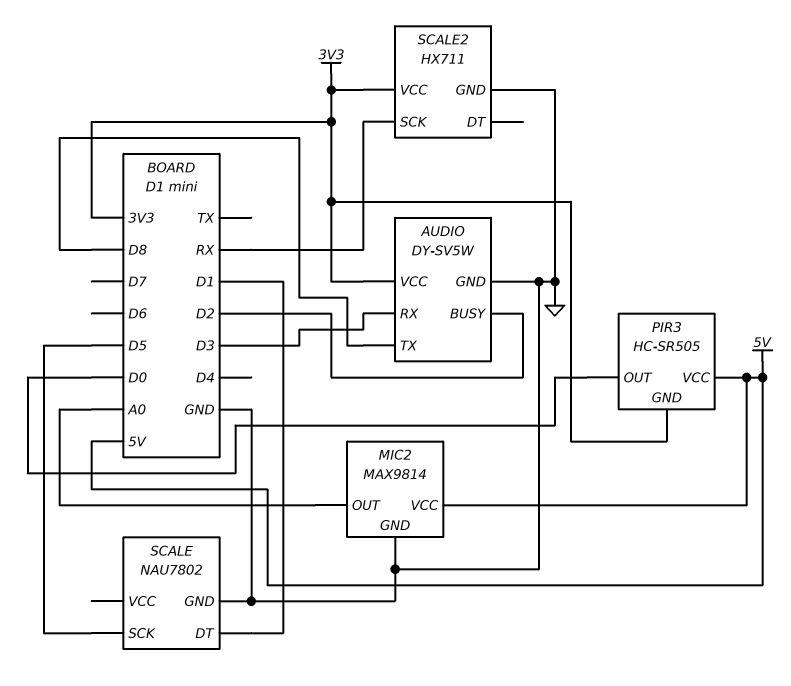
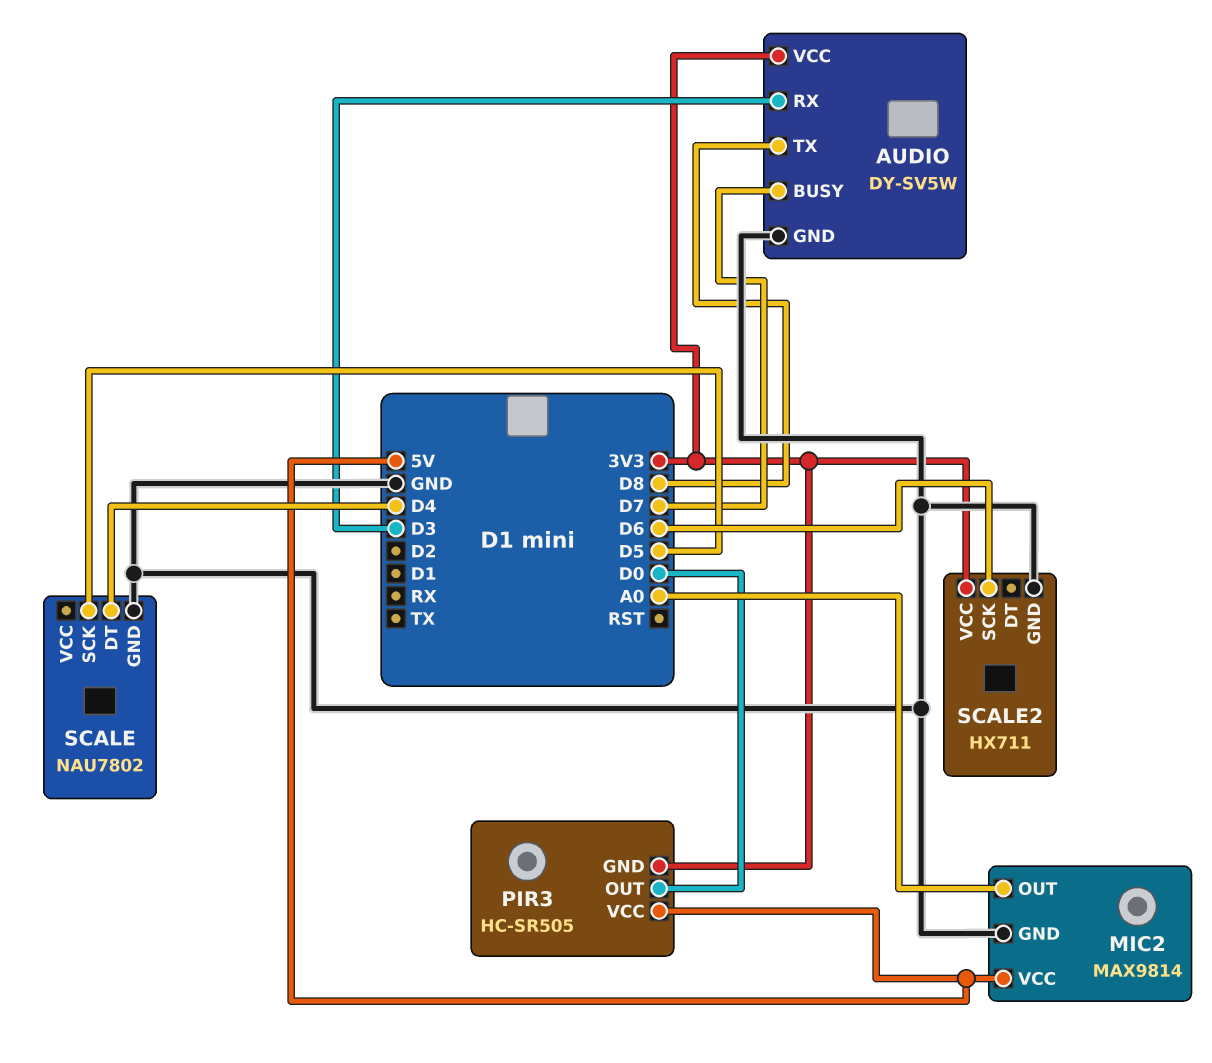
AUDIO pin BUSY: D2 -> D7
SCALE pin DT: D1 -> D4
SCALE2 pin SCK: RX -> D6

